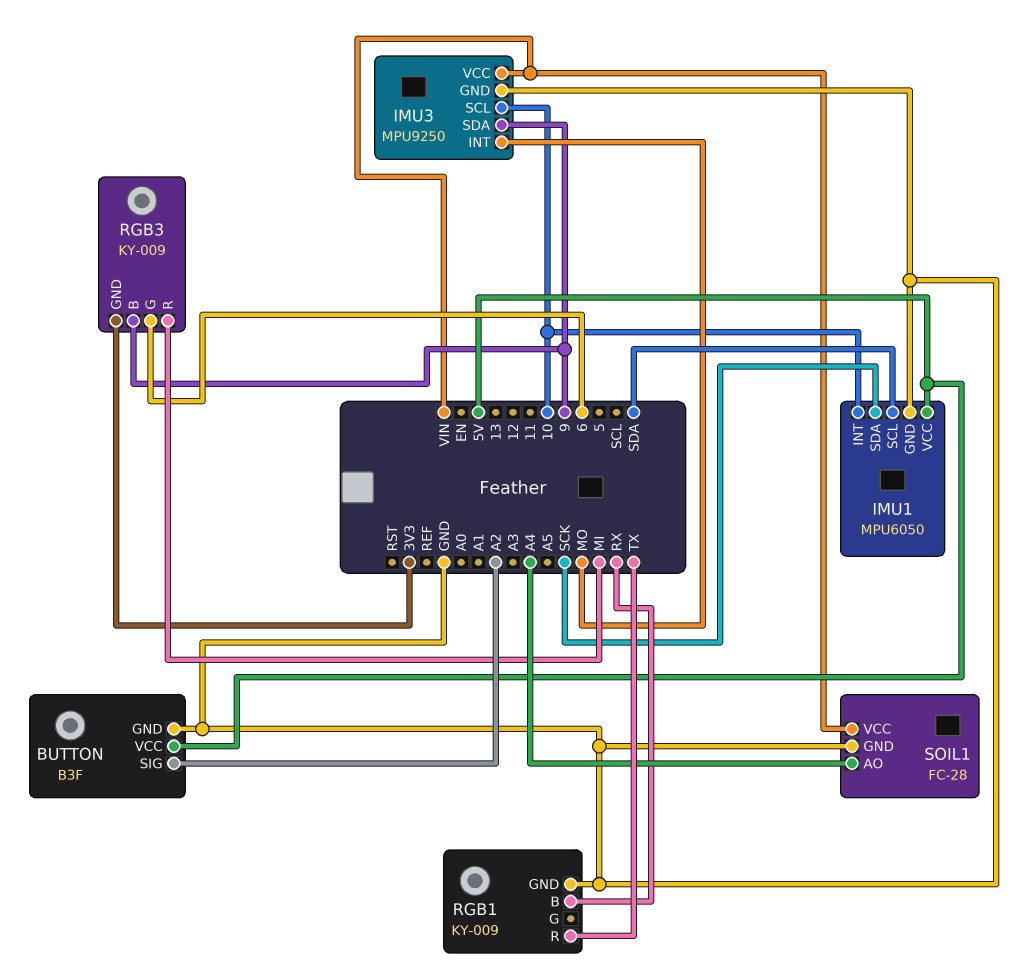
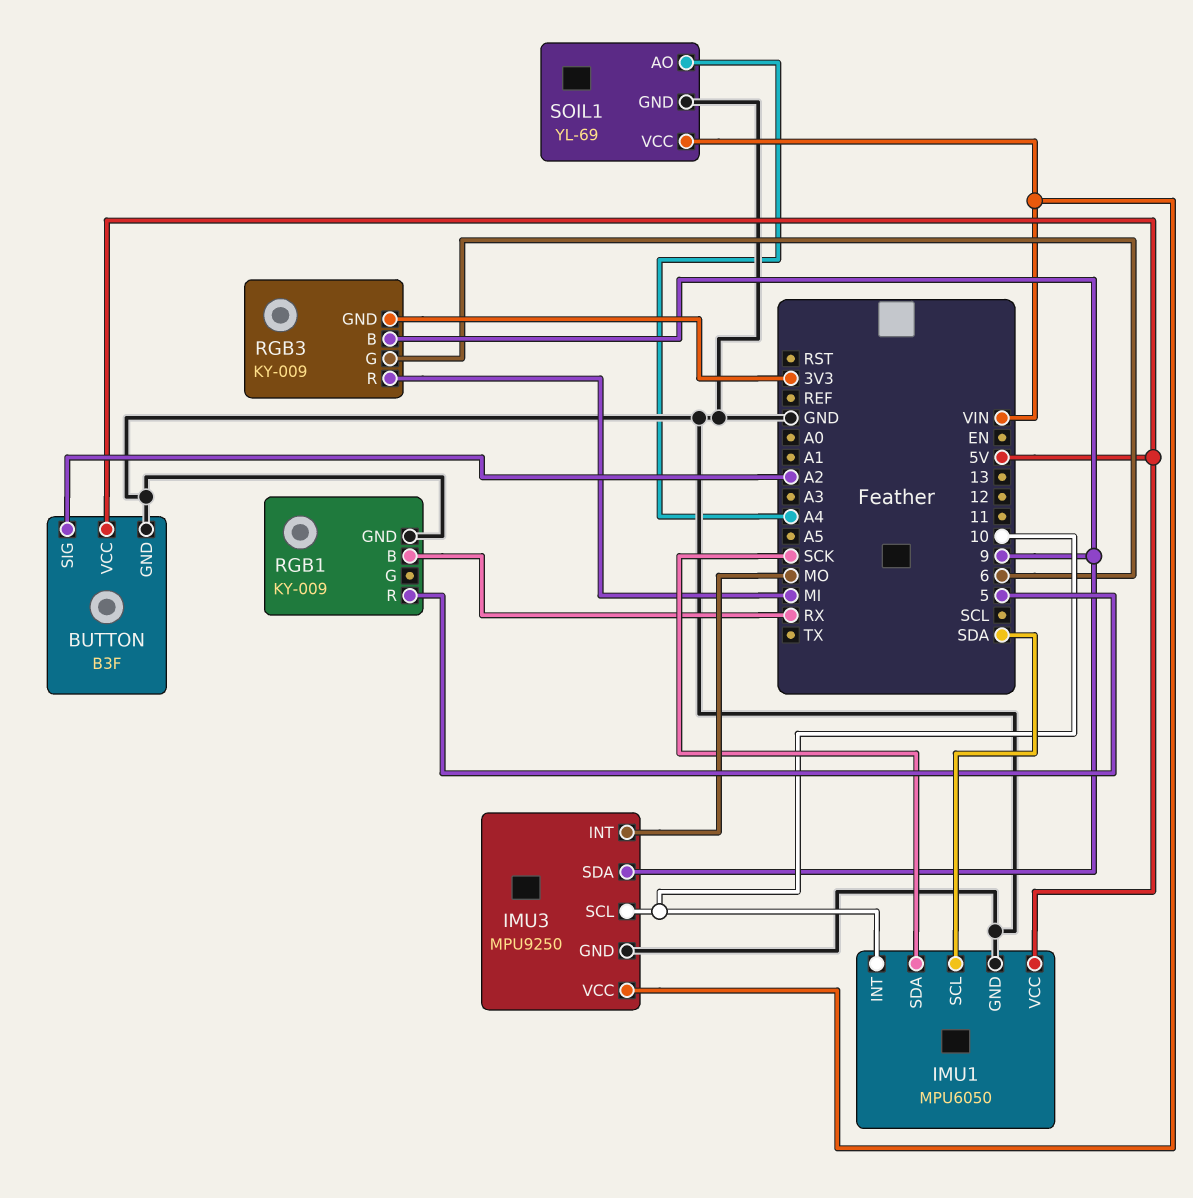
RGB1 pin R: TX -> 5
SOIL1: FC-28 -> YL-69

